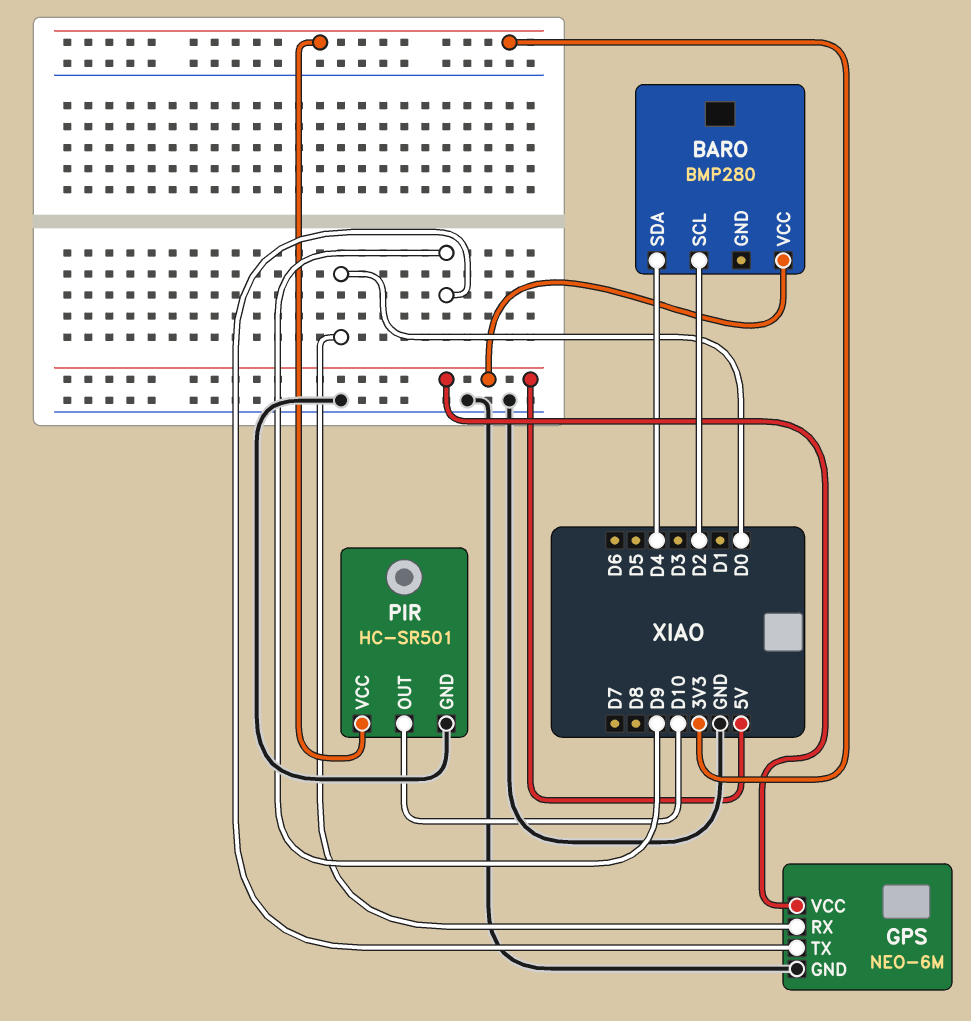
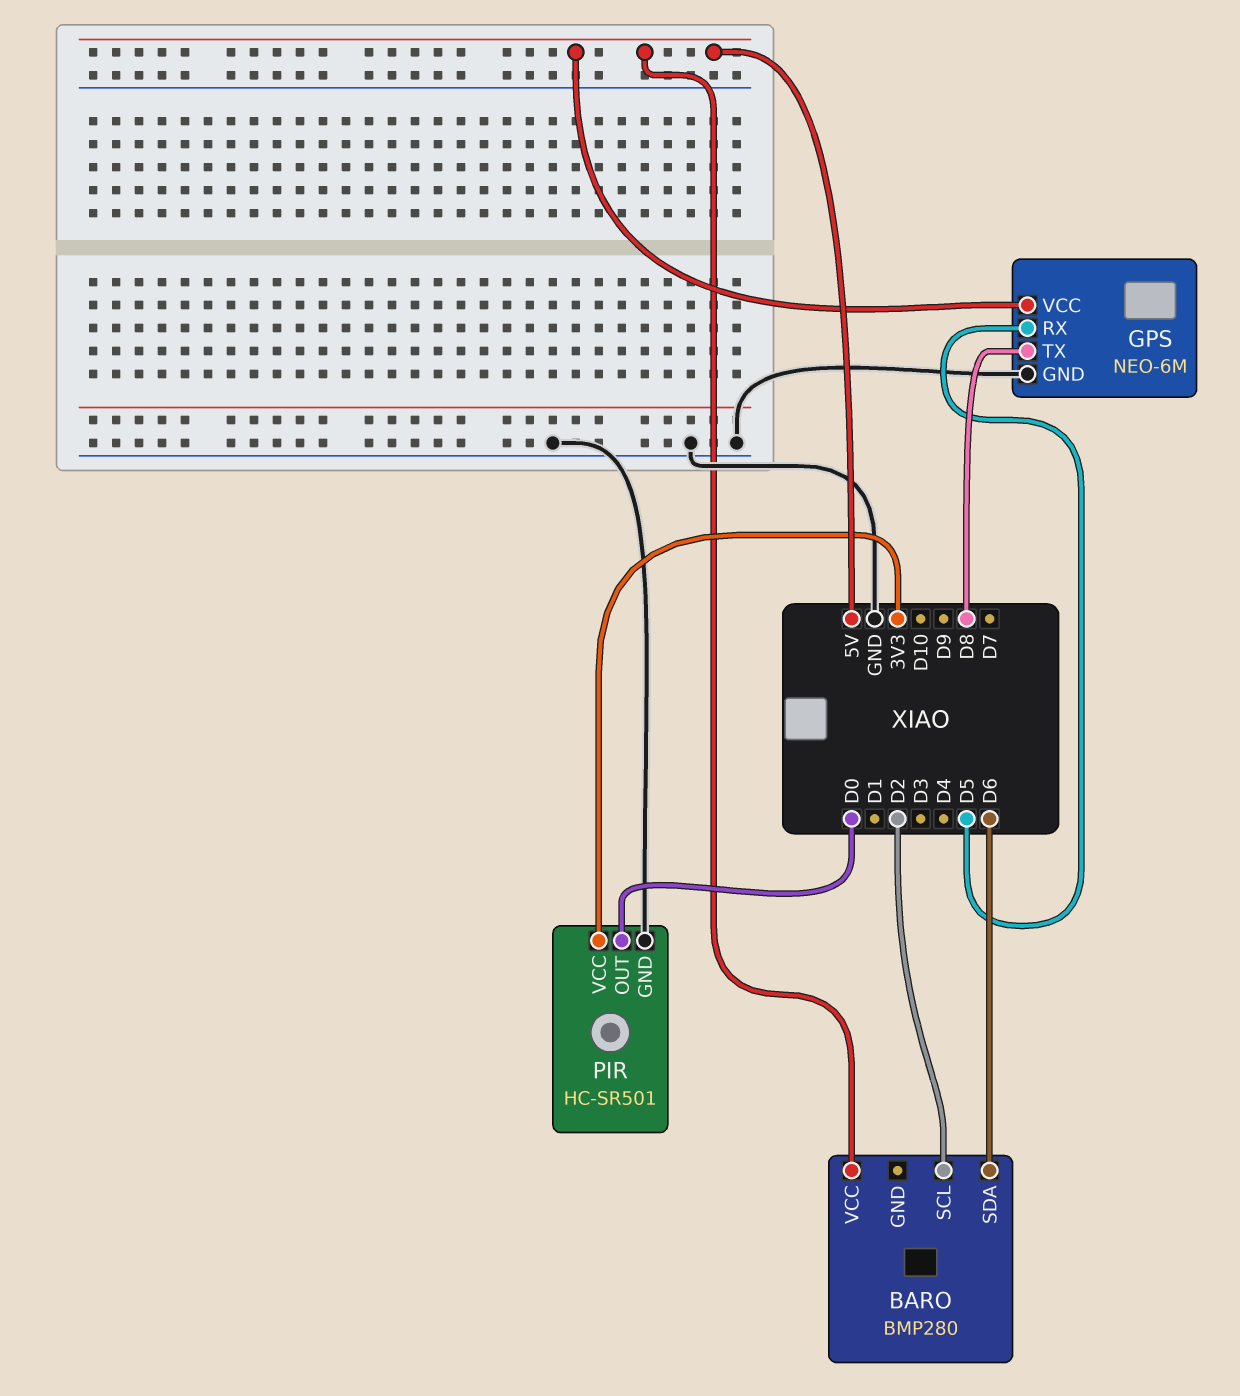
BARO pin SDA: D4 -> D6
GPS pin RX: D0 -> D5
GPS pin TX: D9 -> D8
PIR pin OUT: D10 -> D0

